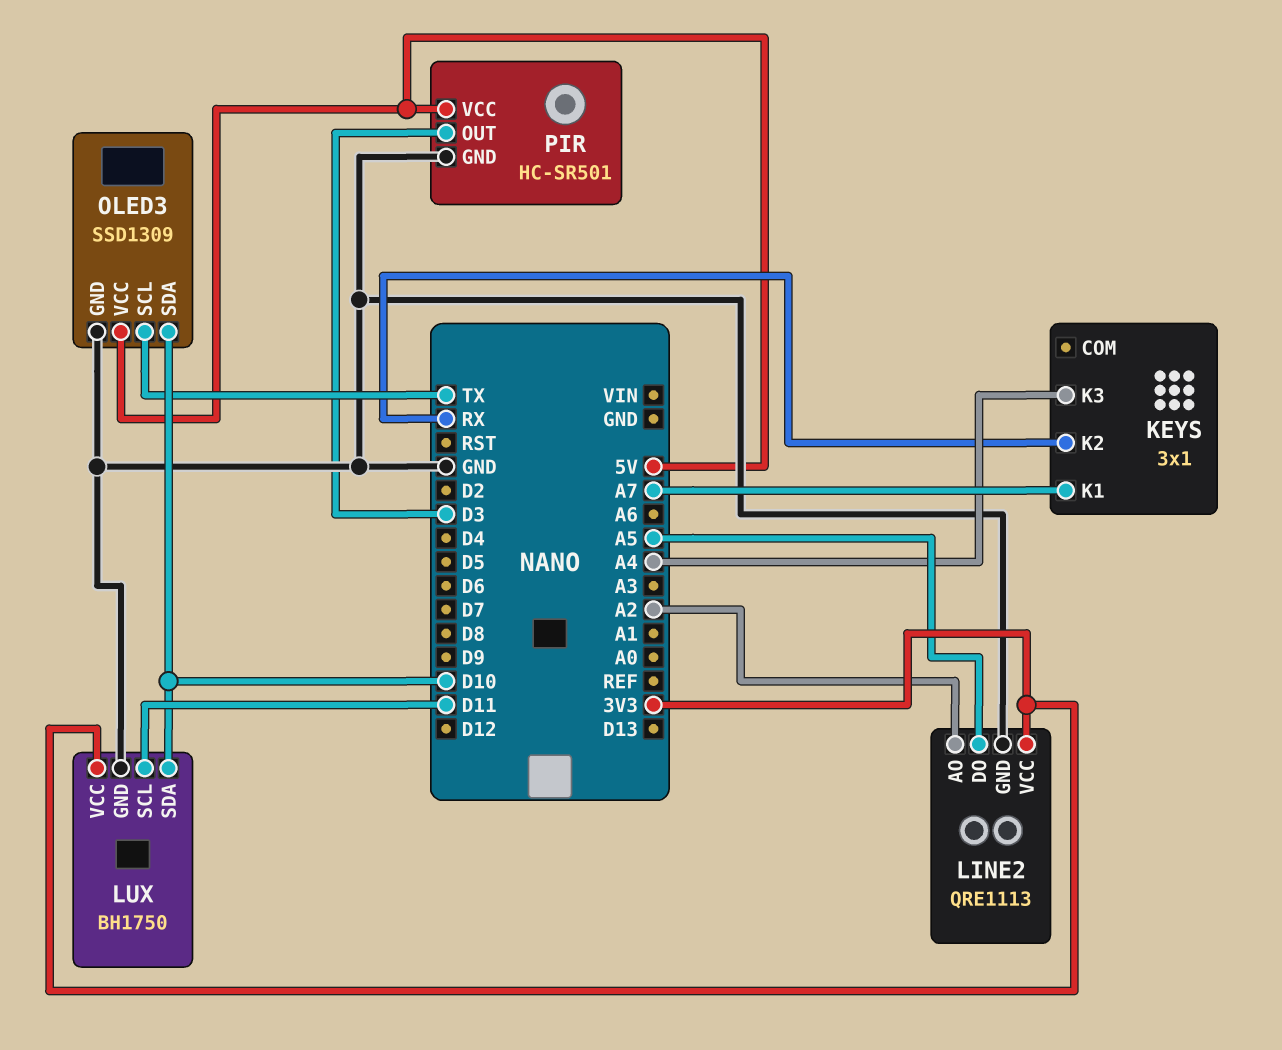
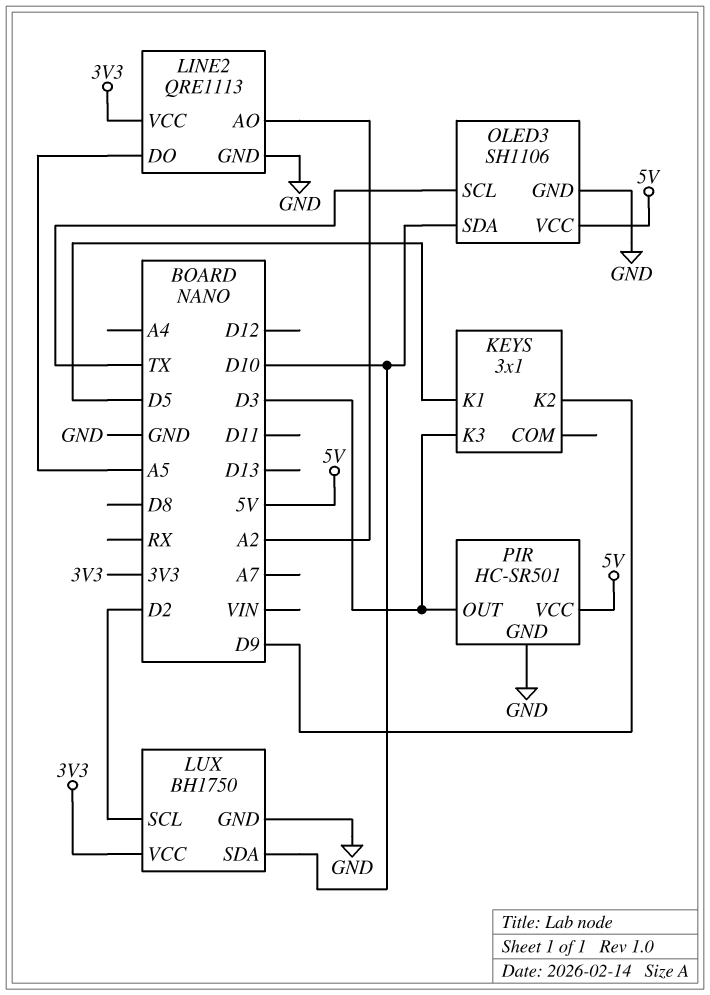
KEYS pin K1: A7 -> D5
KEYS pin K2: RX -> D9
KEYS pin K3: A4 -> D3
LUX pin SCL: D11 -> D2
OLED3: SSD1309 -> SH1106

